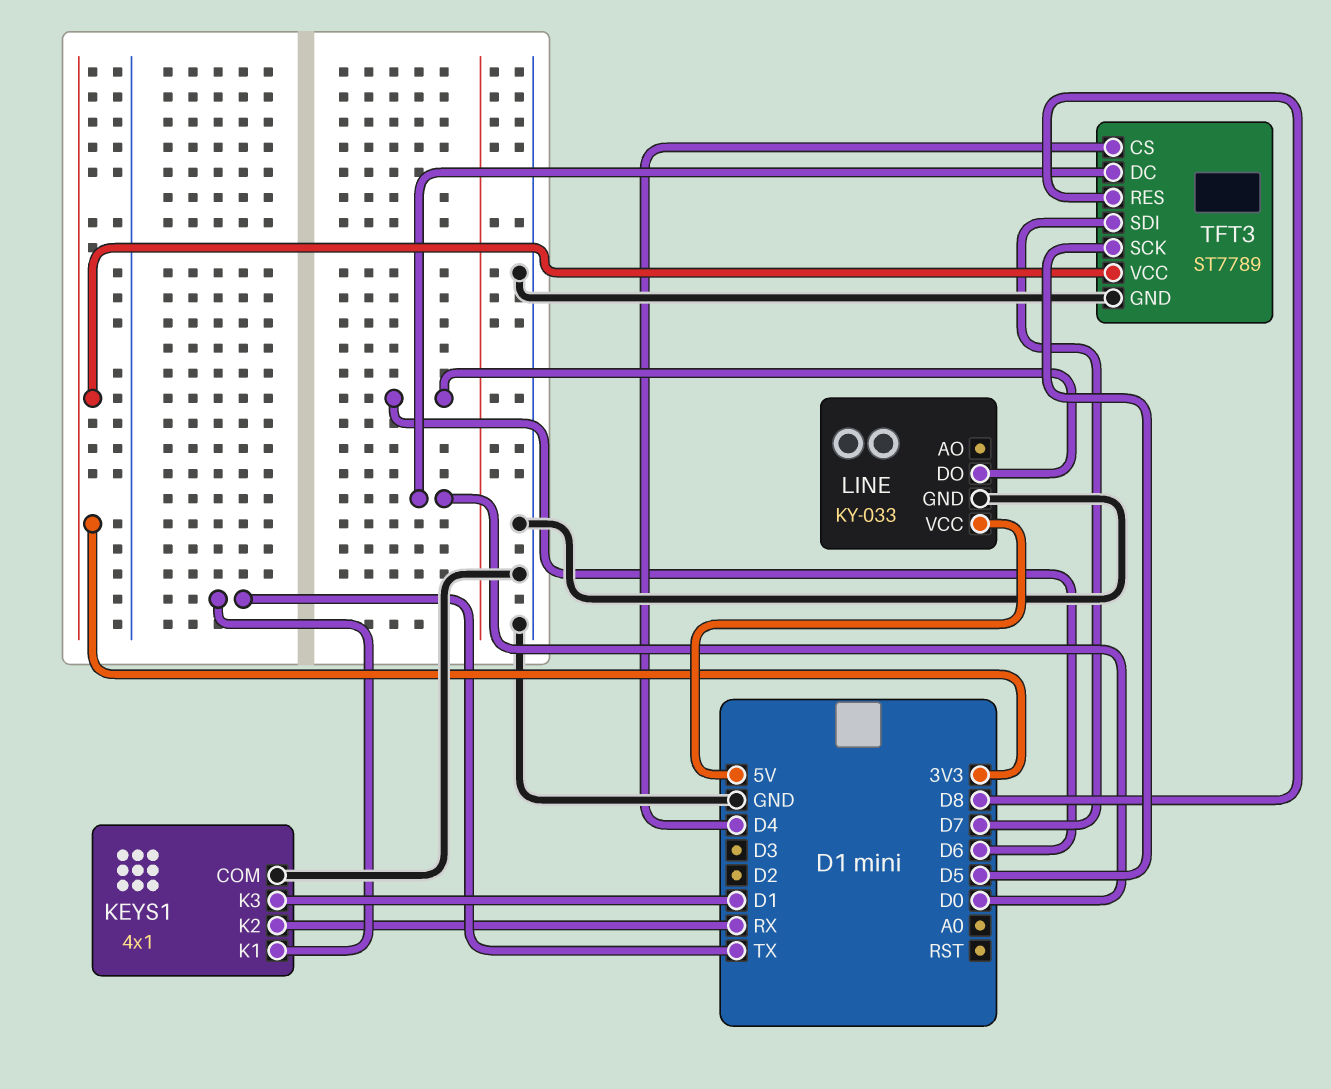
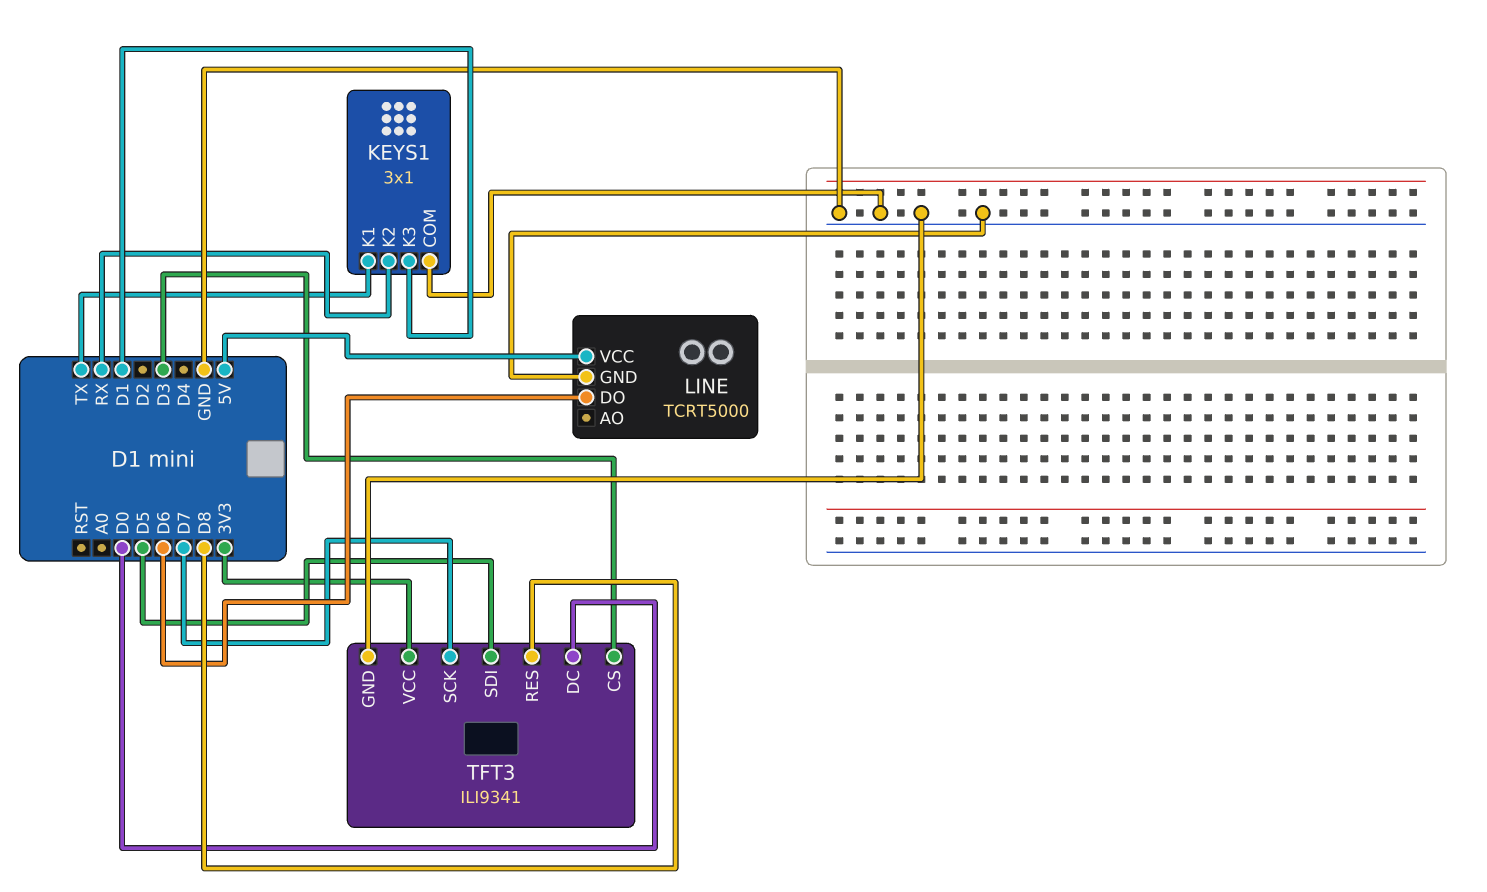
KEYS1: 4x1 -> 3x1
LINE: KY-033 -> TCRT5000
TFT3: ST7789 -> ILI9341
TFT3 pin CS: D4 -> D3
TFT3 pin SCK: D5 -> D7
TFT3 pin SDI: D7 -> D5

